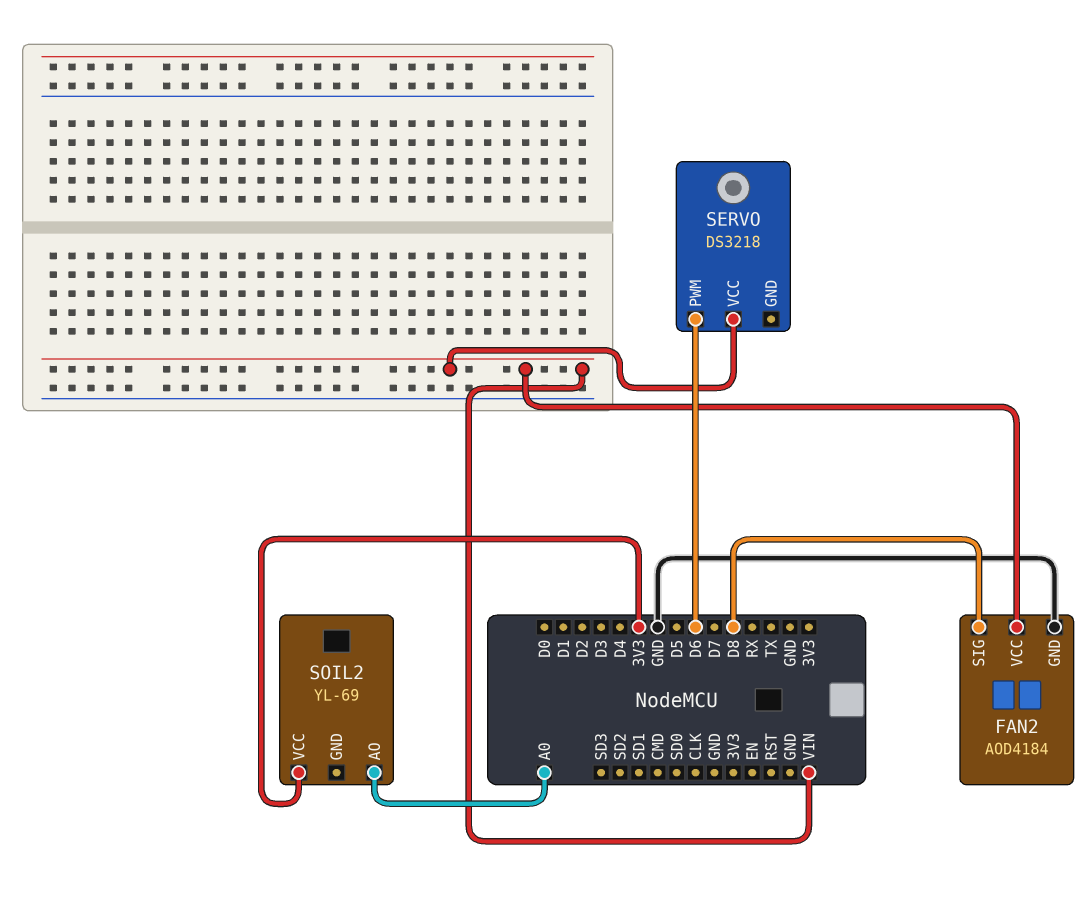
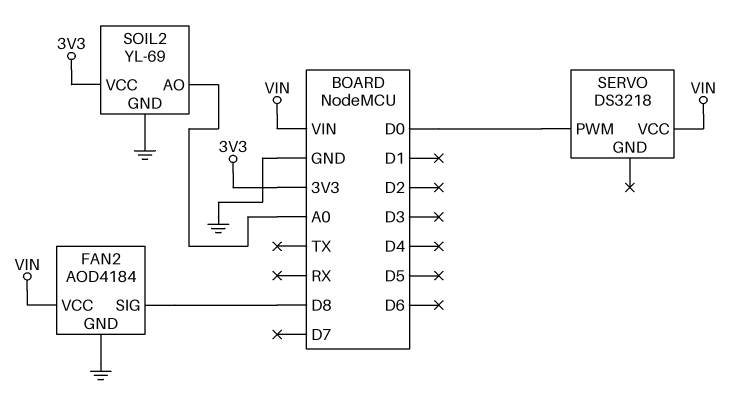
SERVO pin PWM: D6 -> D0
SOIL2 pin GND: none -> GND

